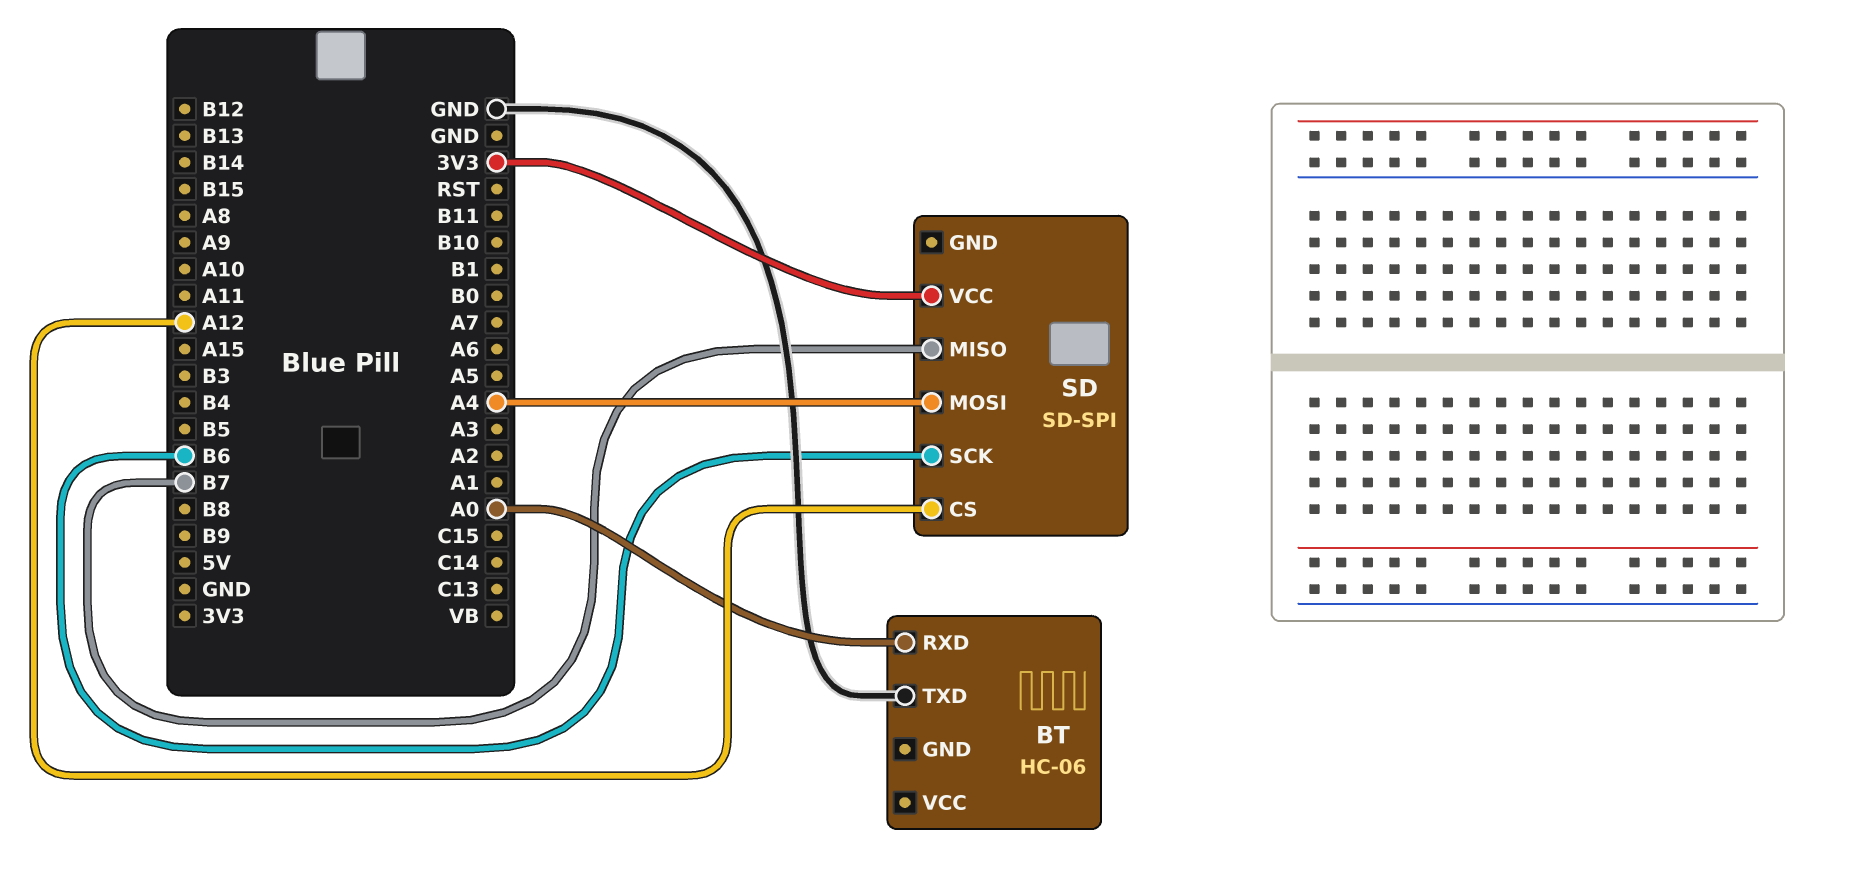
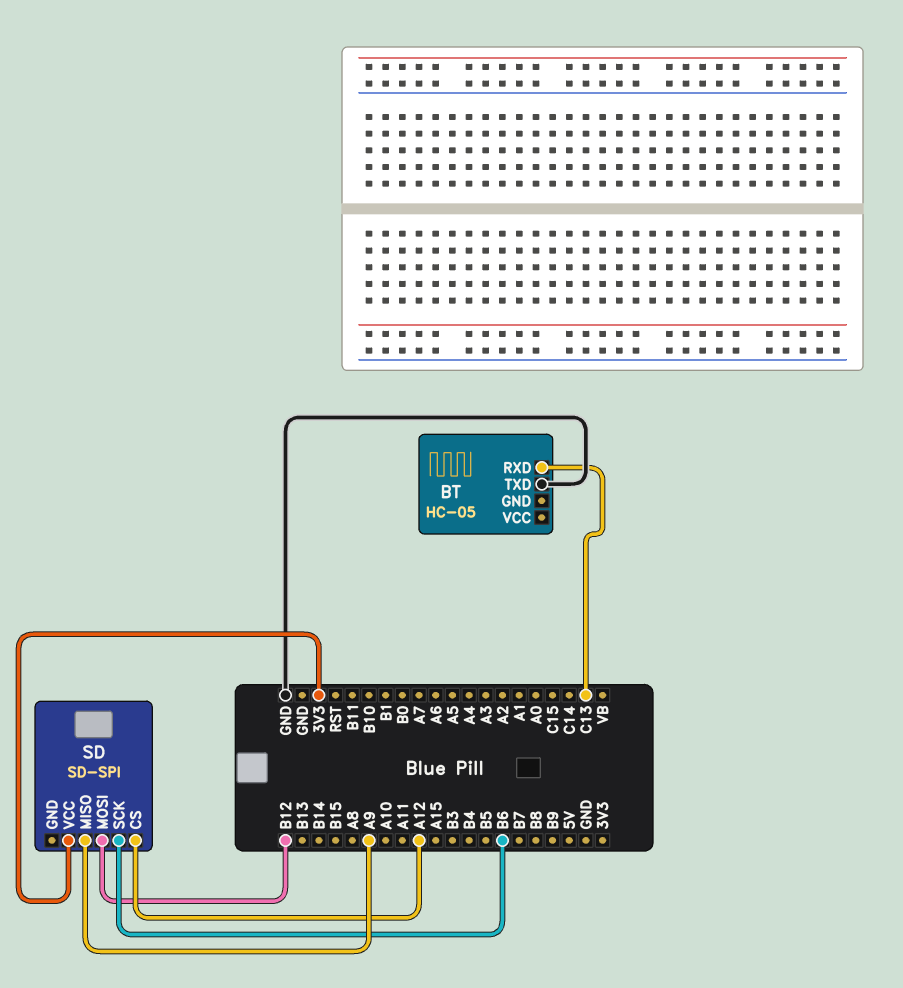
BT: HC-06 -> HC-05
BT pin RXD: A0 -> C13
SD pin MISO: B7 -> A9
SD pin MOSI: A4 -> B12

